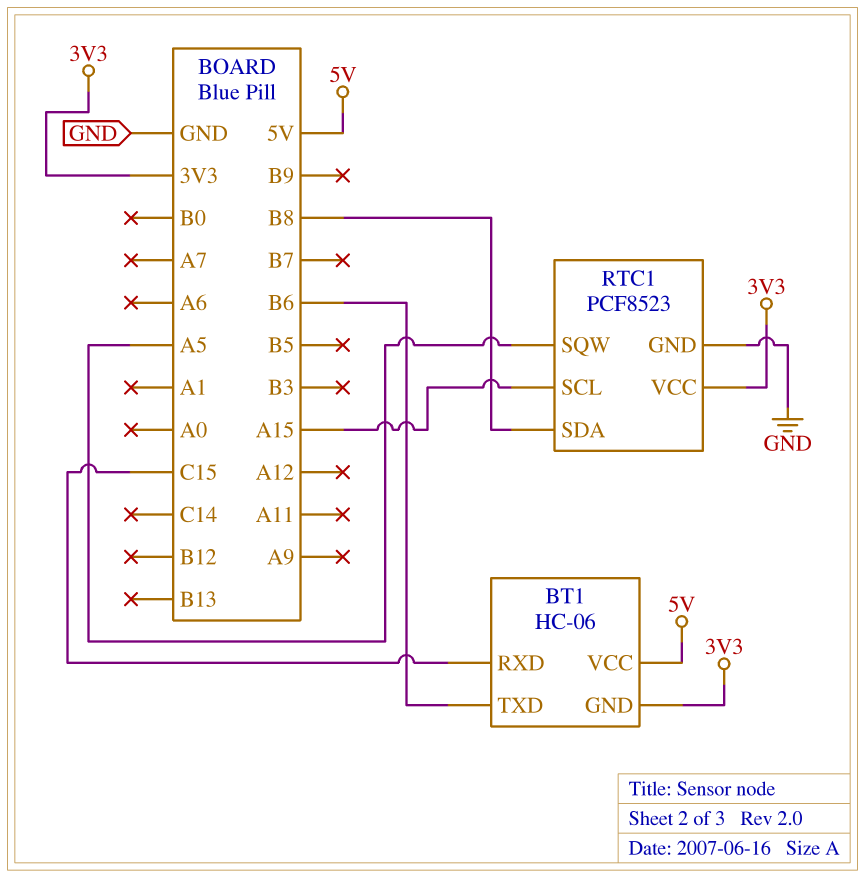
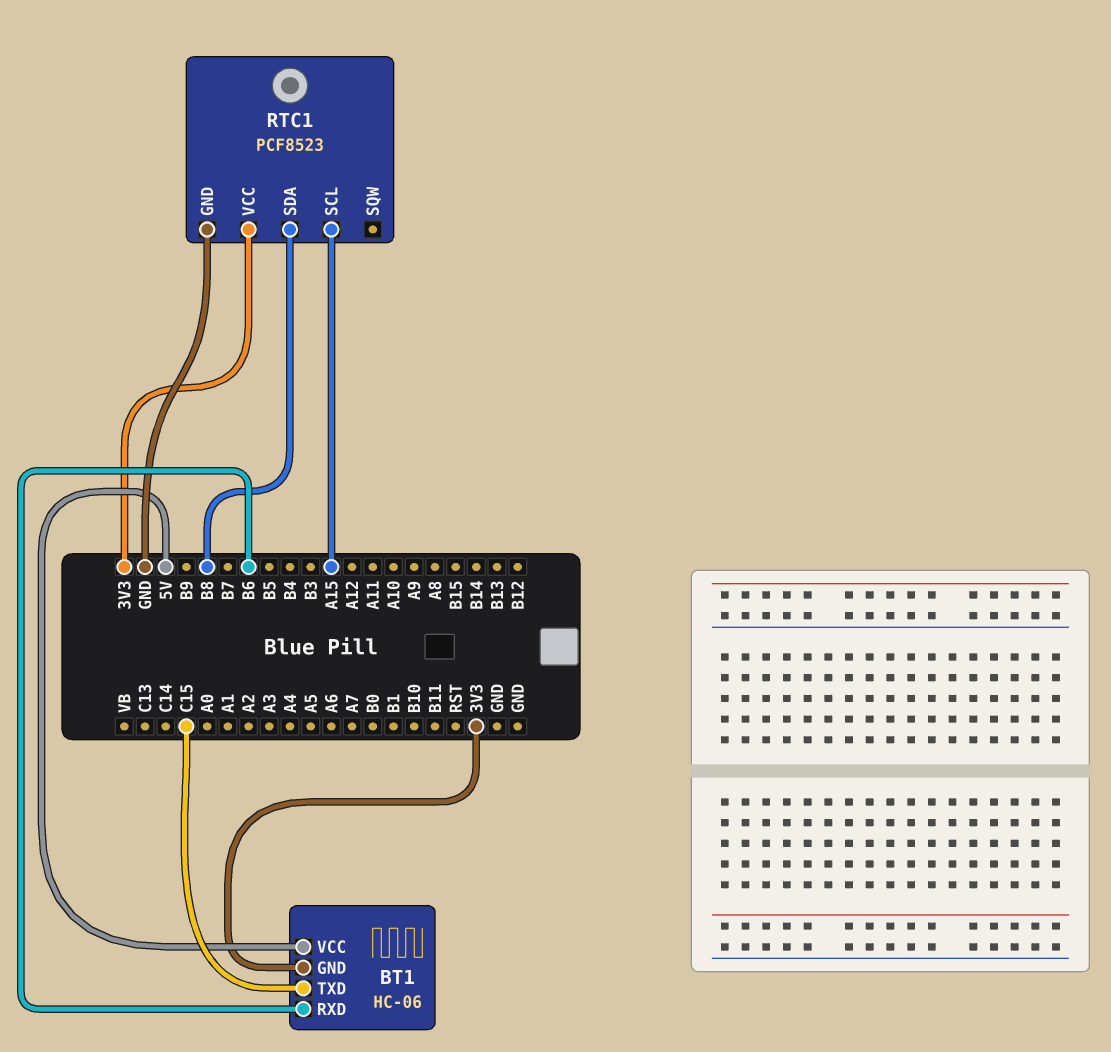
BT1 pin RXD: C15 -> B6
BT1 pin TXD: B6 -> C15
RTC1 pin SQW: A5 -> none

